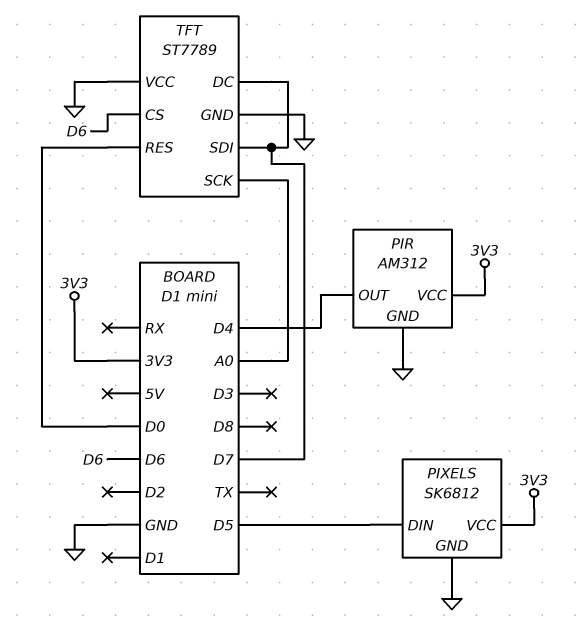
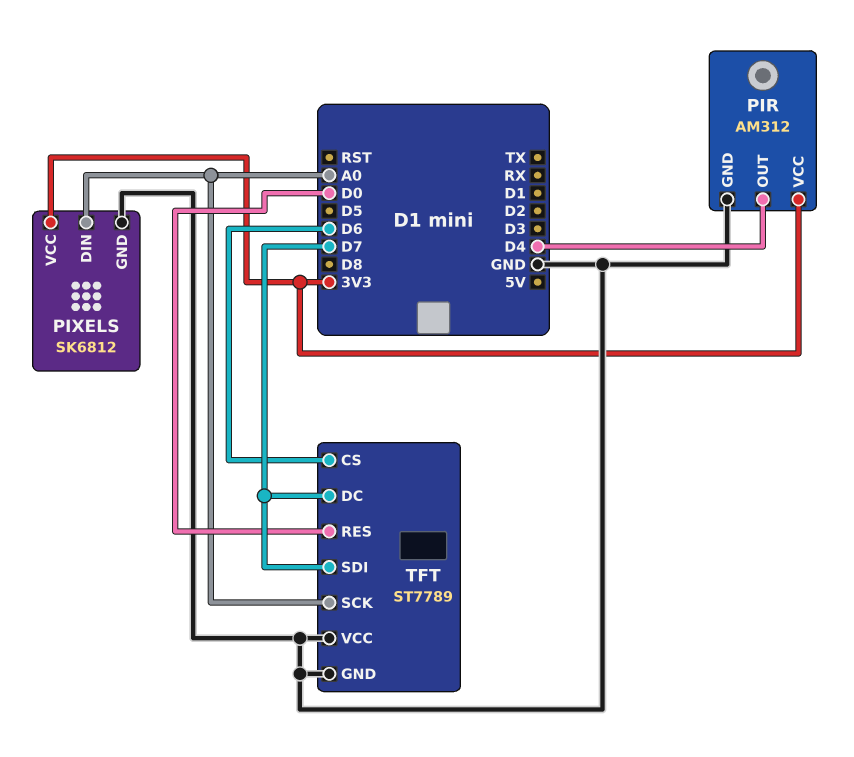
PIXELS pin DIN: D5 -> A0

